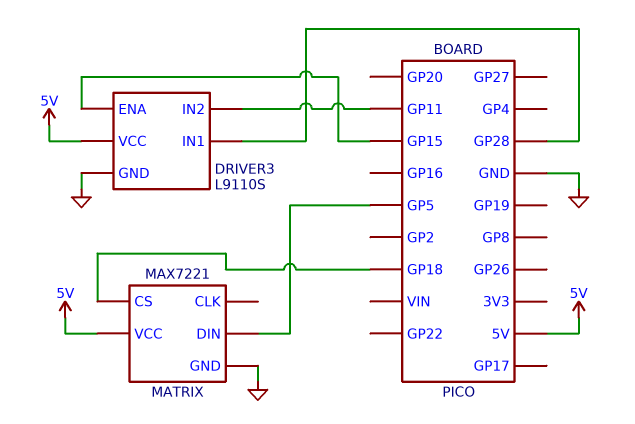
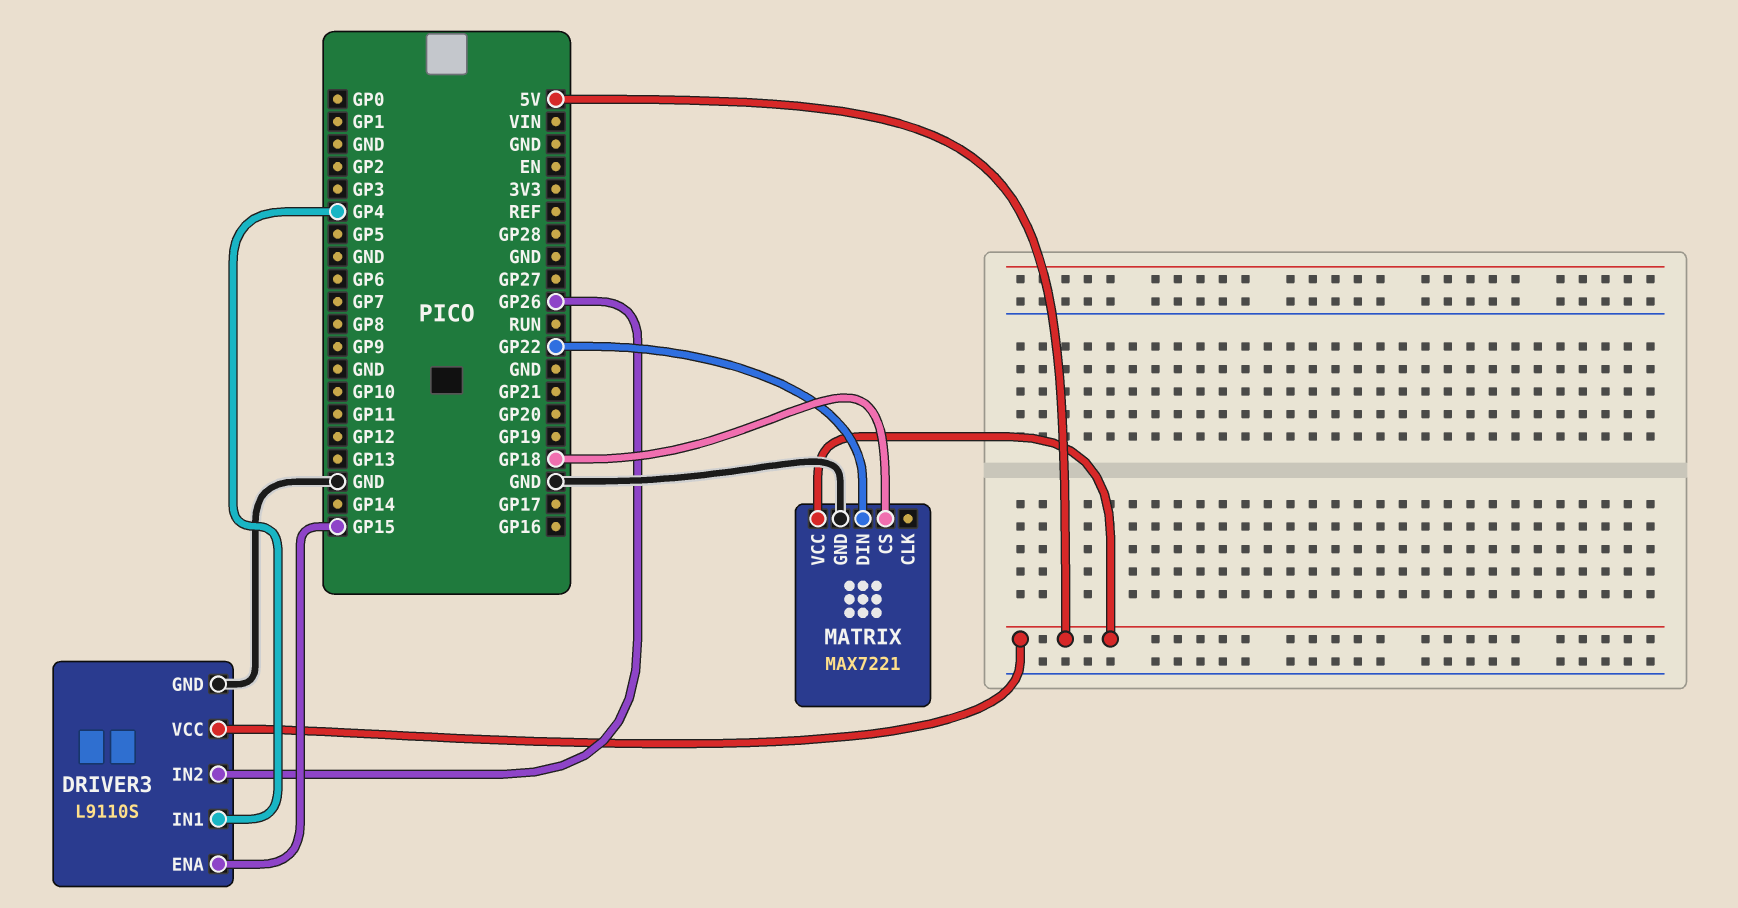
DRIVER3 pin IN1: GP28 -> GP4
DRIVER3 pin IN2: GP11 -> GP26
MATRIX pin DIN: GP5 -> GP22

